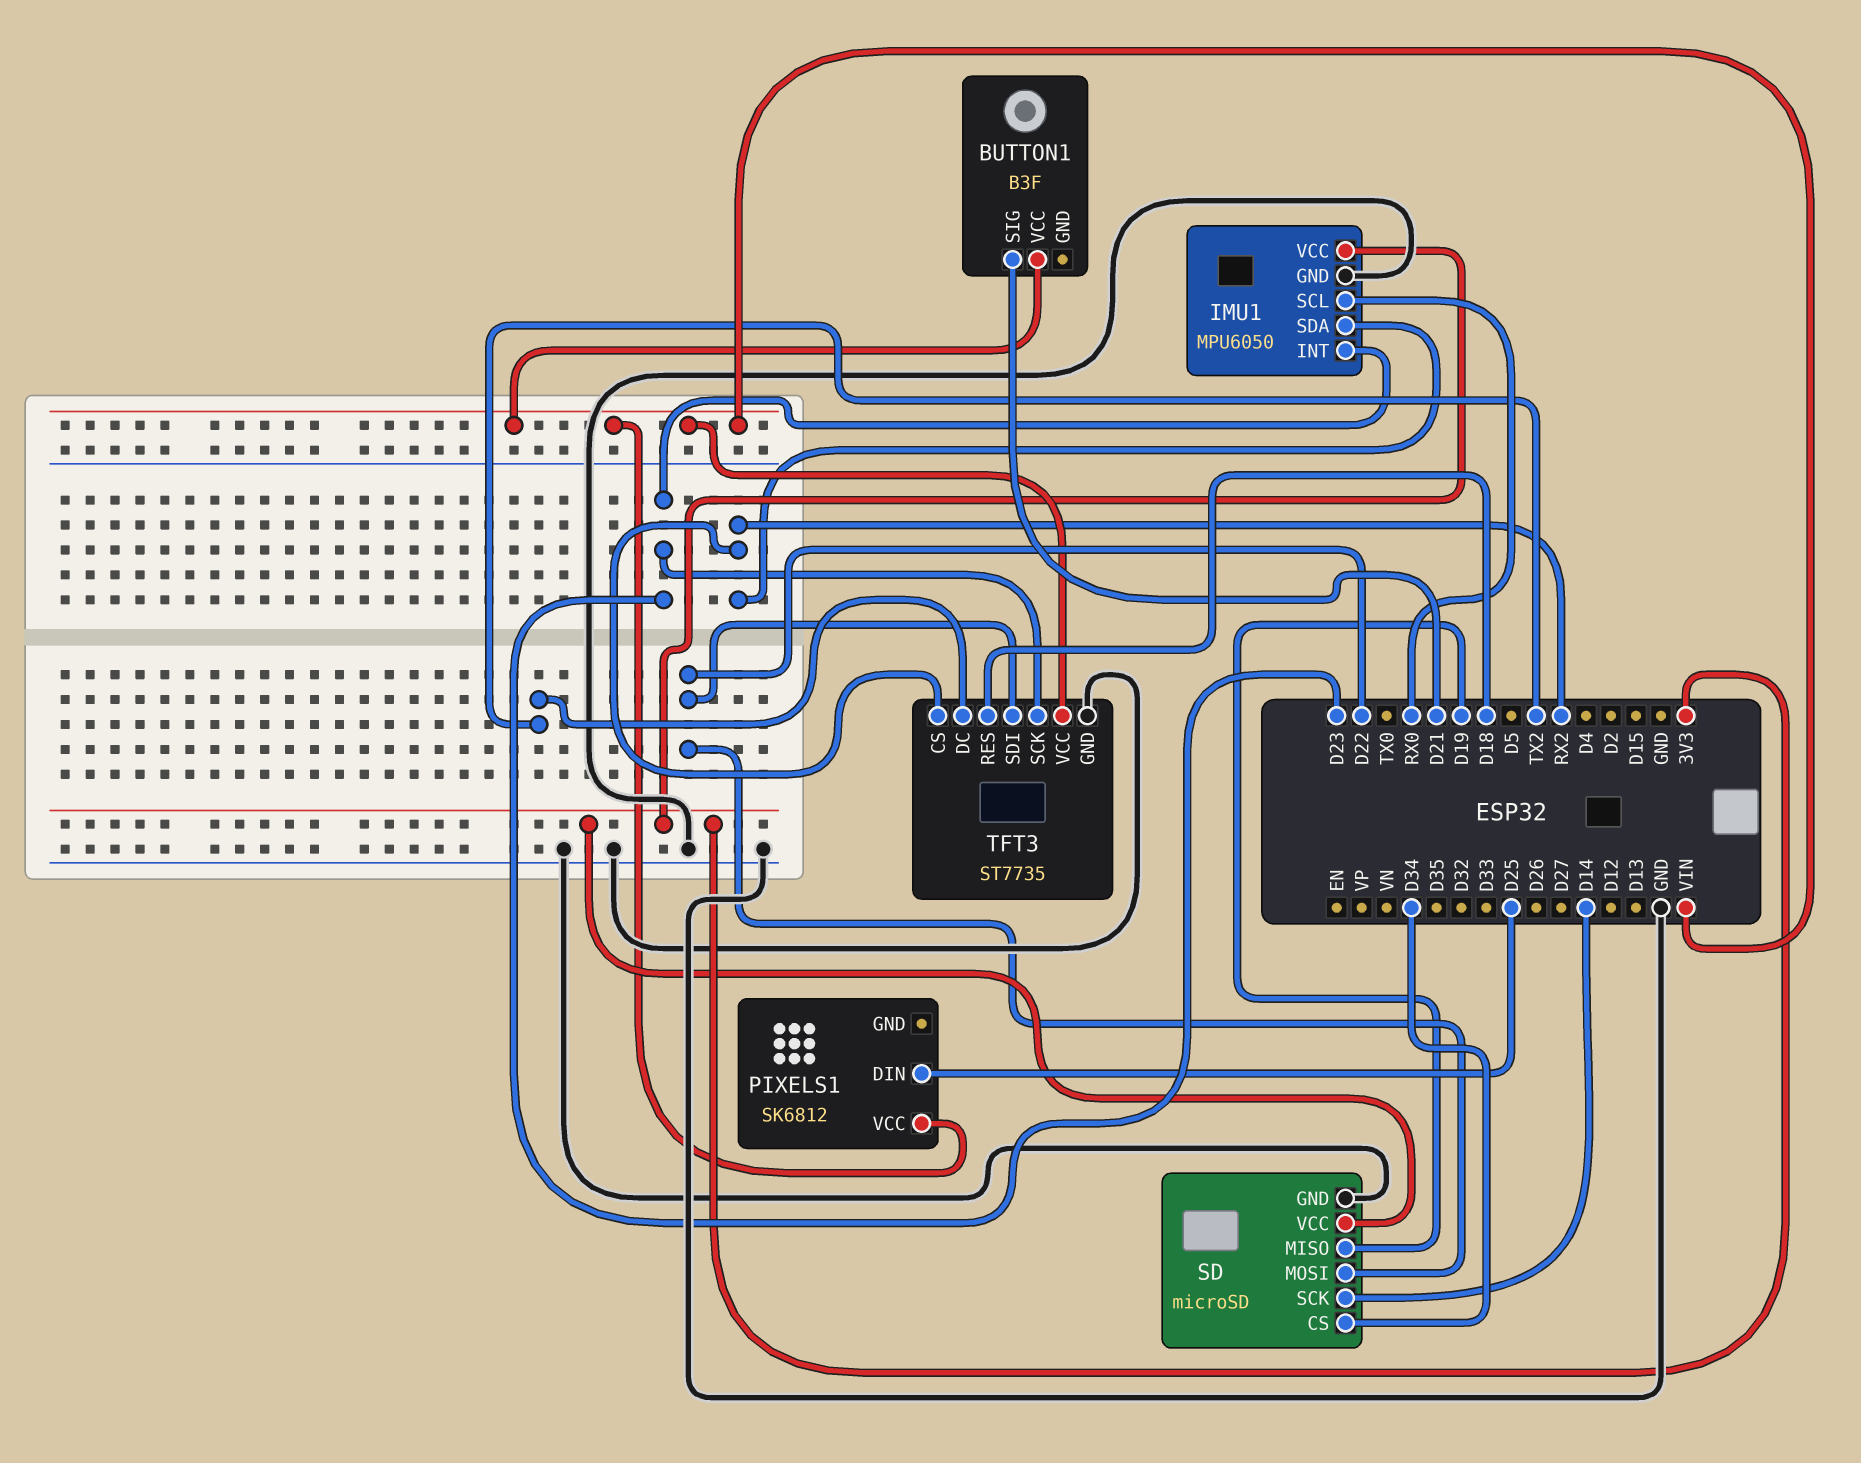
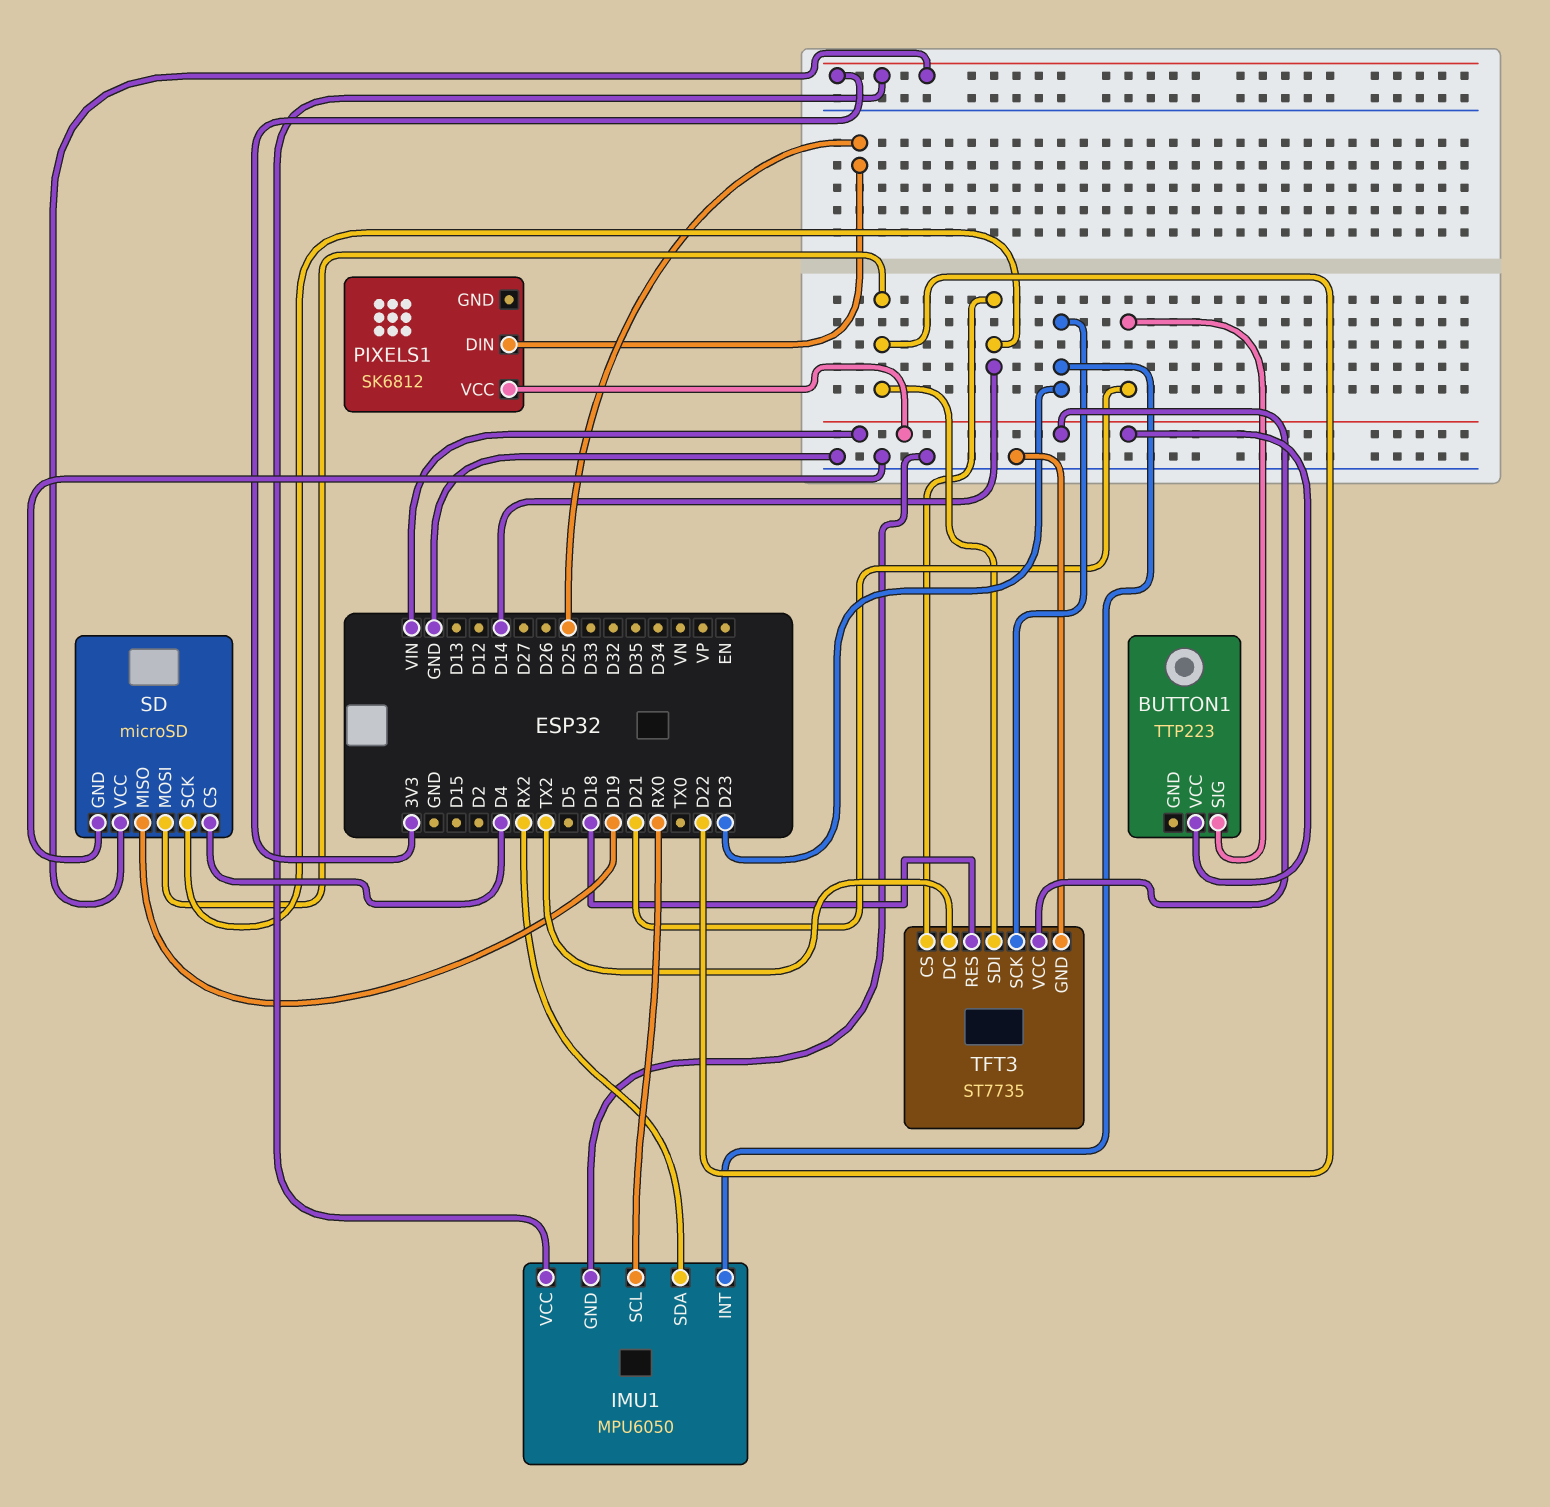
BUTTON1: B3F -> TTP223
SD pin CS: D34 -> D4
TFT3 pin CS: RX2 -> D14

